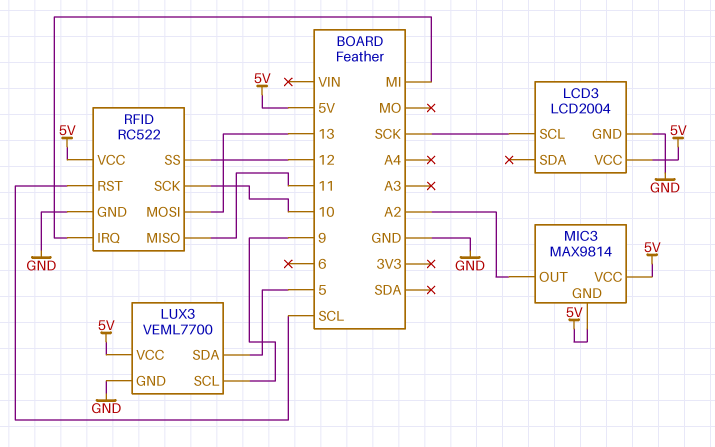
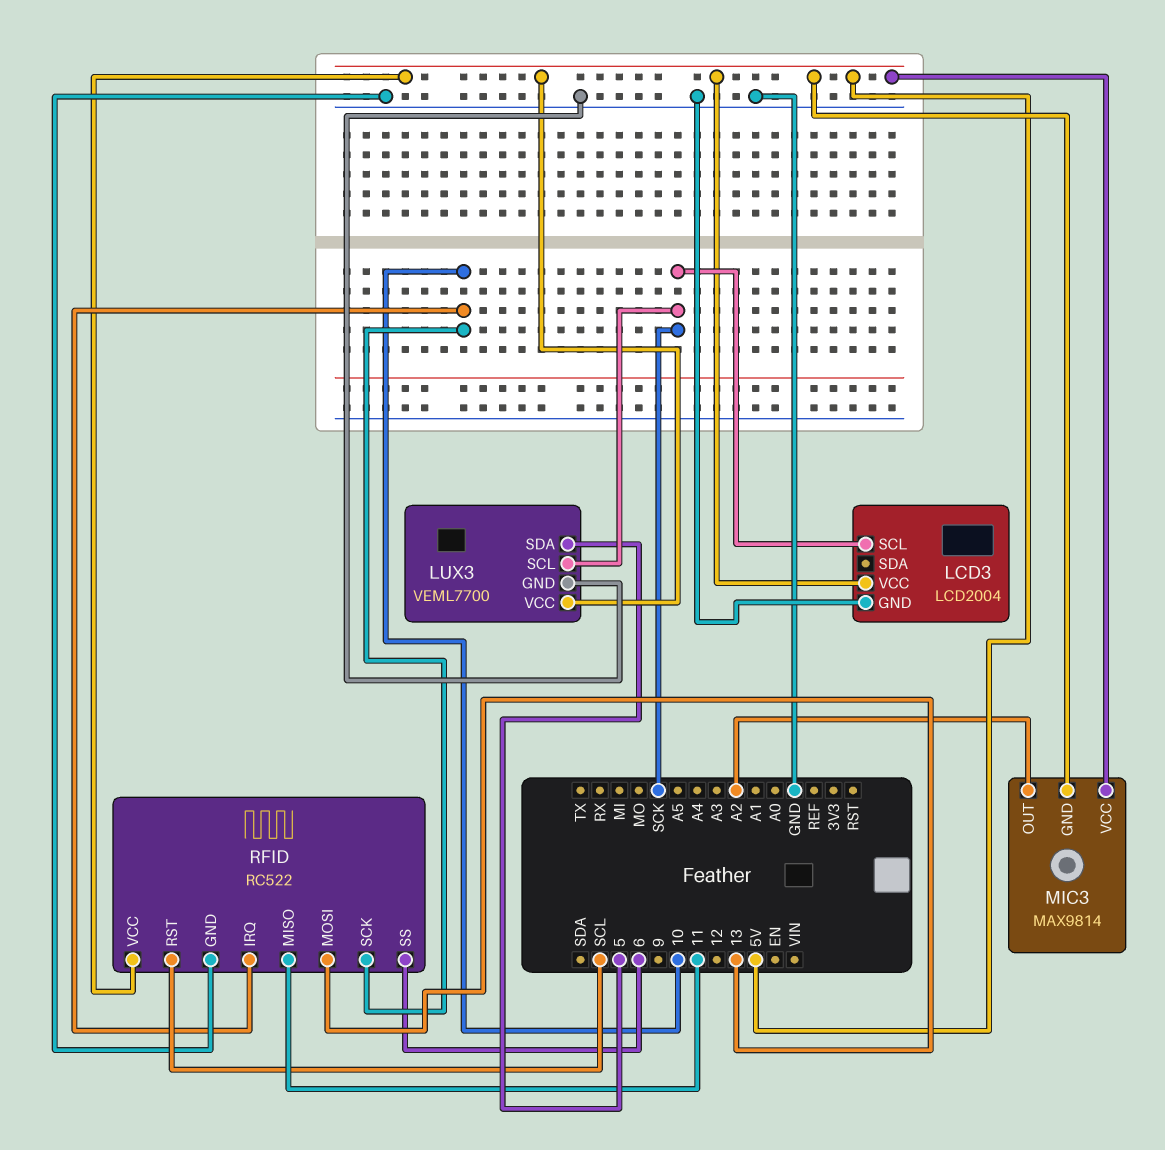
LUX3 pin SCL: 9 -> SCK
RFID pin IRQ: MI -> 10
RFID pin SS: 12 -> 6

